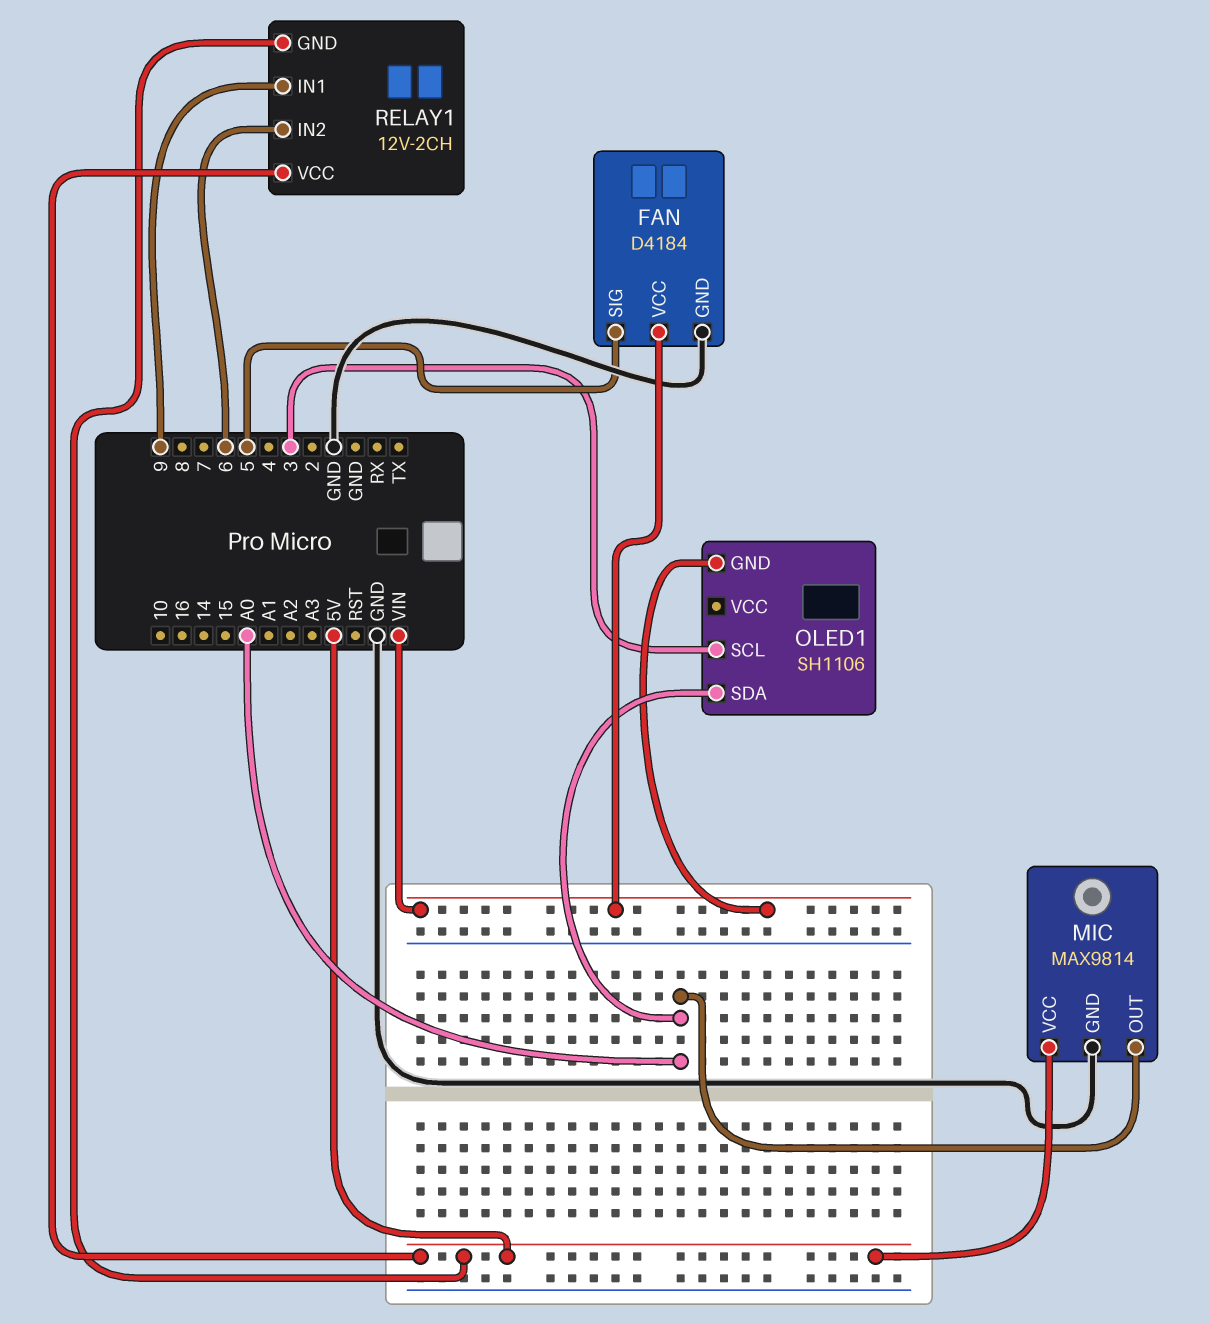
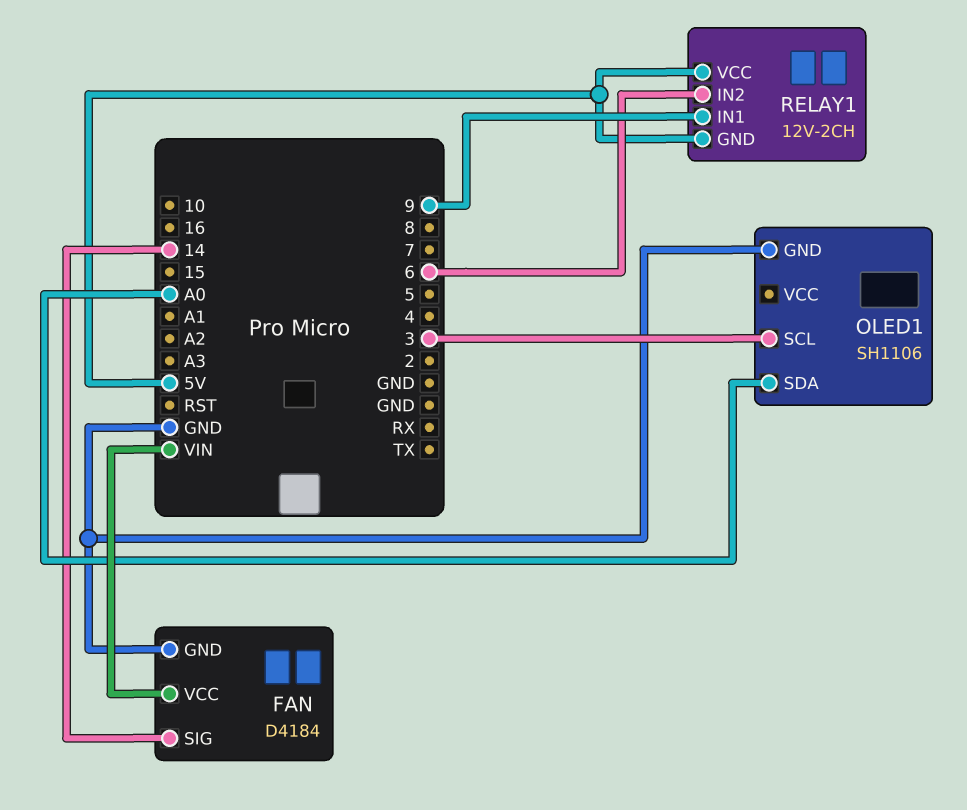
FAN pin SIG: 5 -> 14
MIC: MAX9814 -> none
MIC pin GND: GND -> none
MIC pin OUT: A0 -> none
MIC pin VCC: 5V -> none
OLED1 pin GND: VIN -> GND

